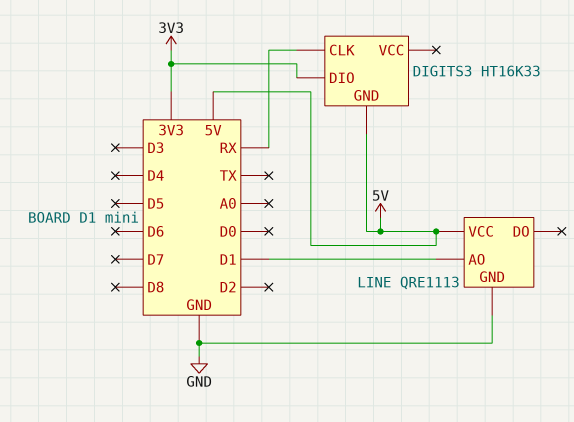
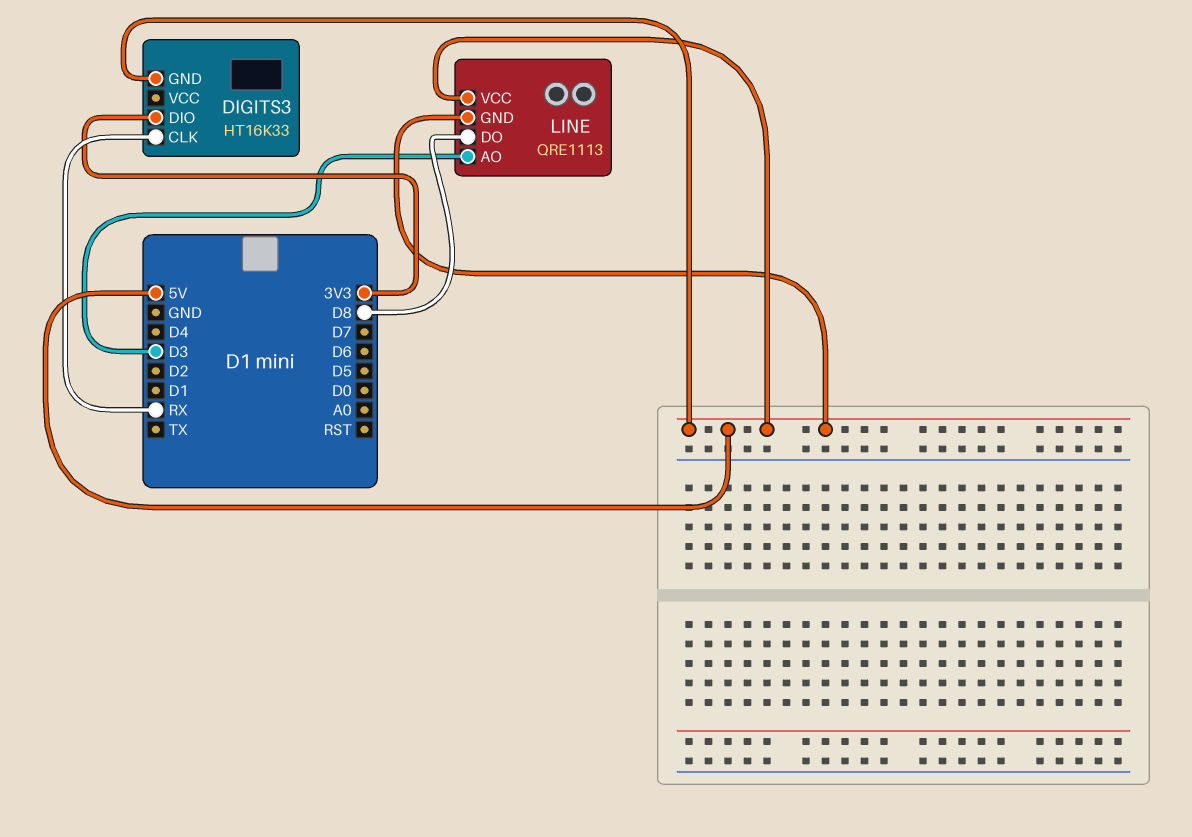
LINE pin AO: D1 -> D3
LINE pin DO: none -> D8
LINE pin GND: GND -> 5V

